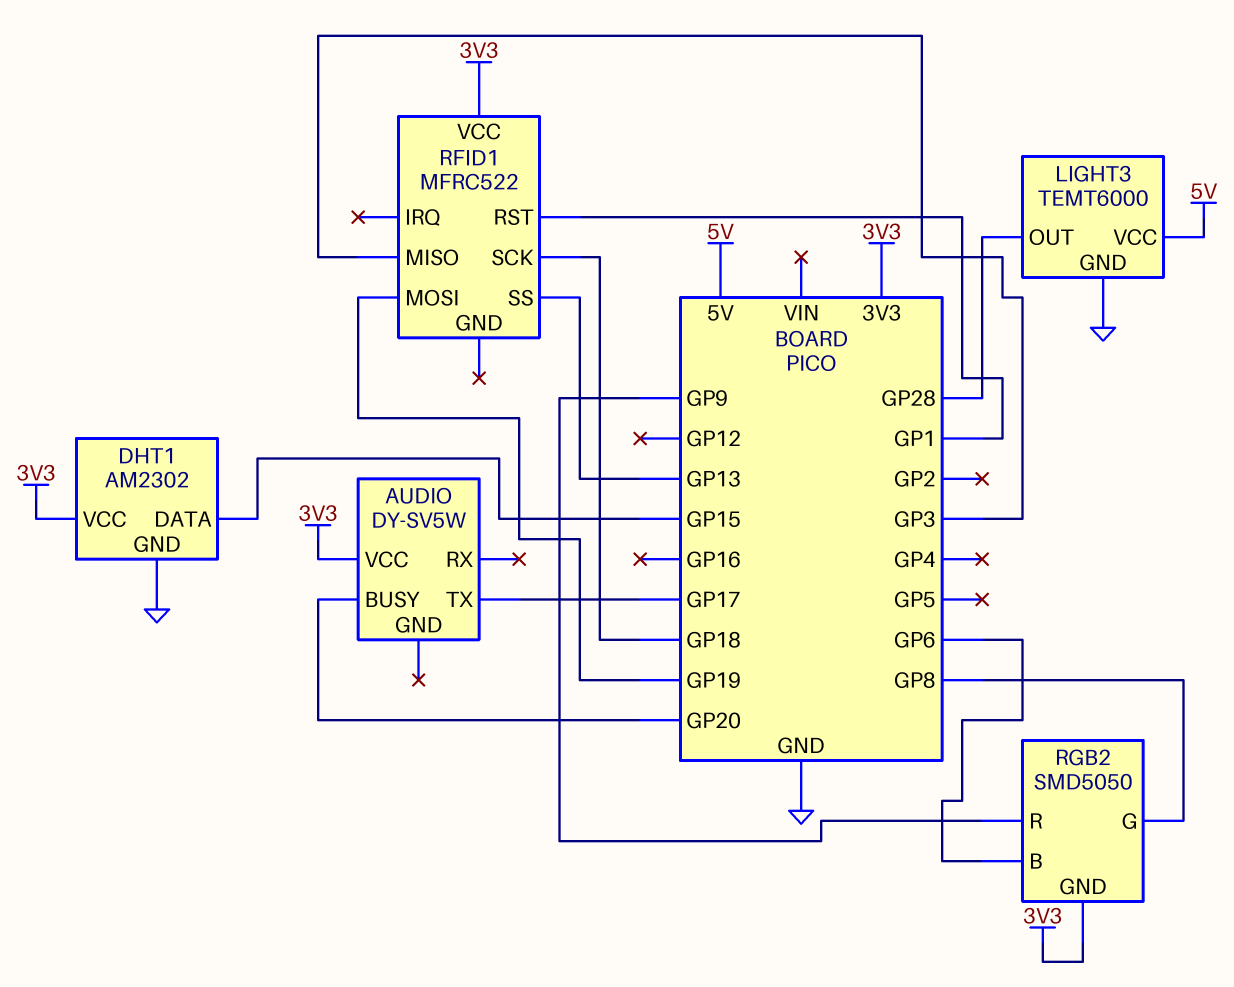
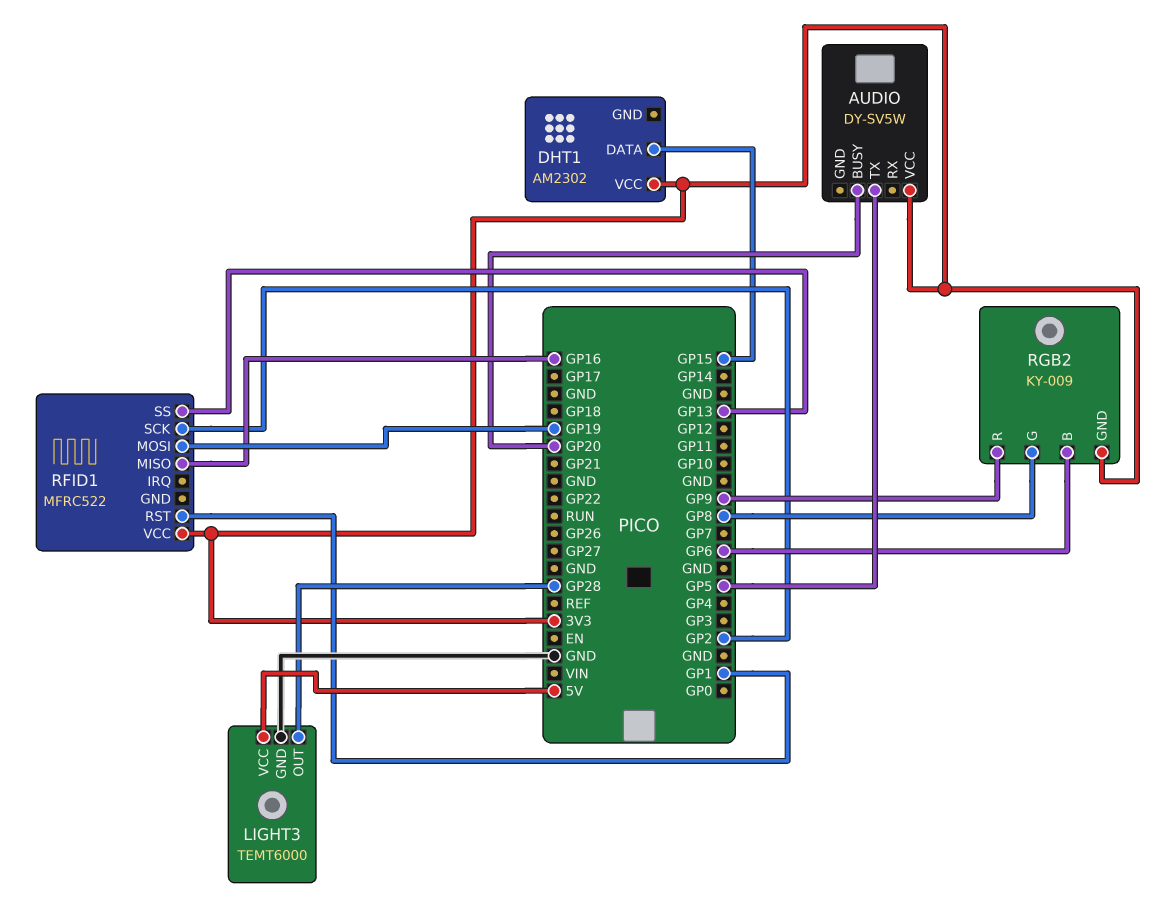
AUDIO pin TX: GP17 -> GP5
DHT1 pin GND: GND -> none
RFID1 pin MISO: GP3 -> GP16
RFID1 pin SCK: GP18 -> GP2
RGB2: SMD5050 -> KY-009

